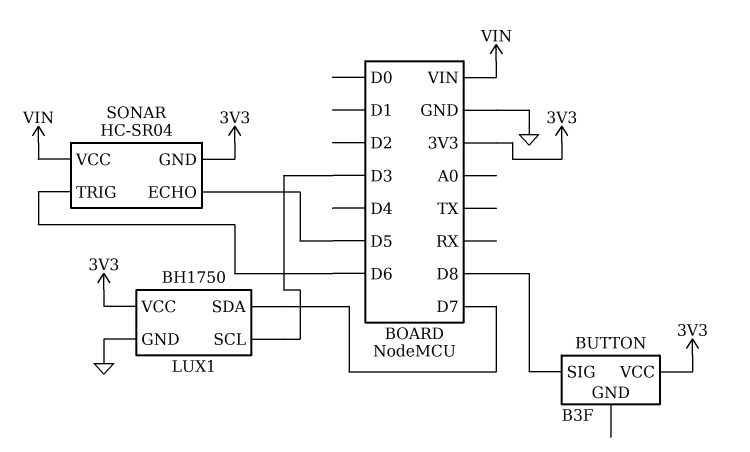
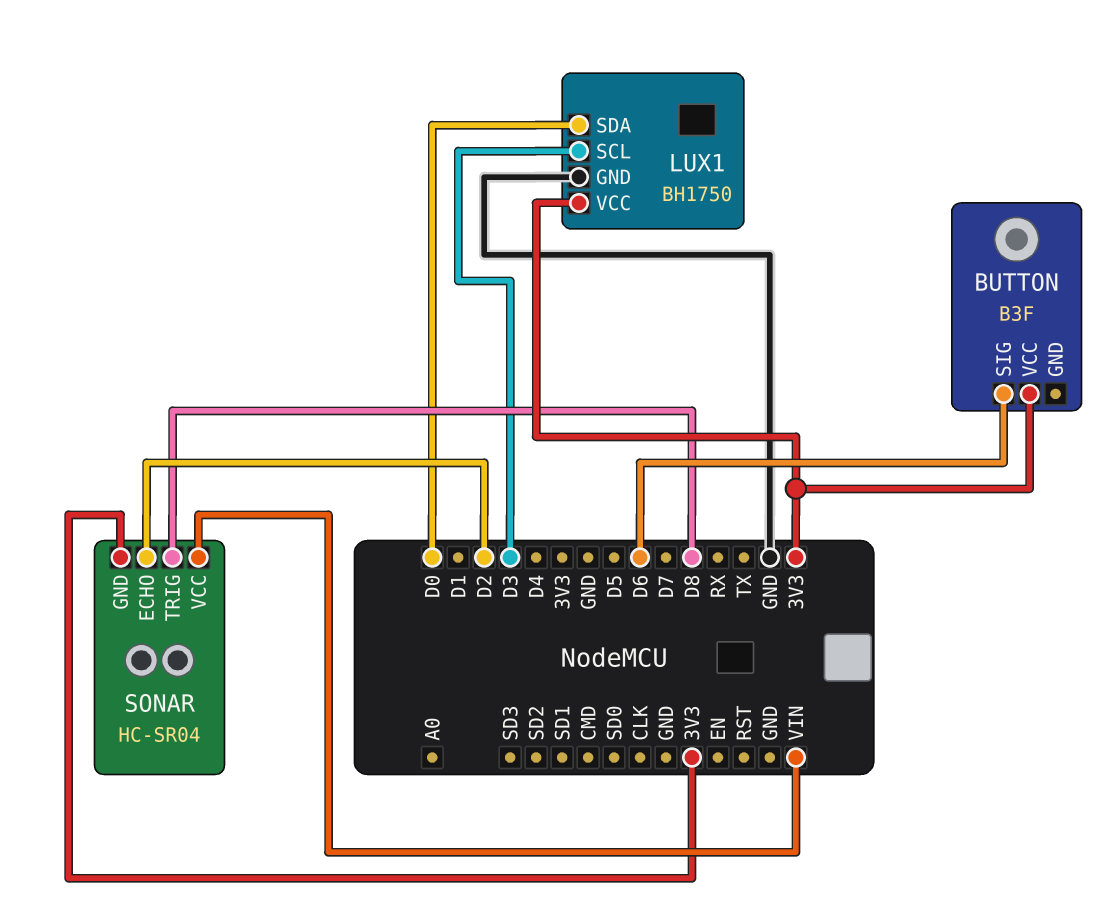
BUTTON pin SIG: D8 -> D6
LUX1 pin SDA: D7 -> D0
SONAR pin ECHO: D5 -> D2
SONAR pin TRIG: D6 -> D8

